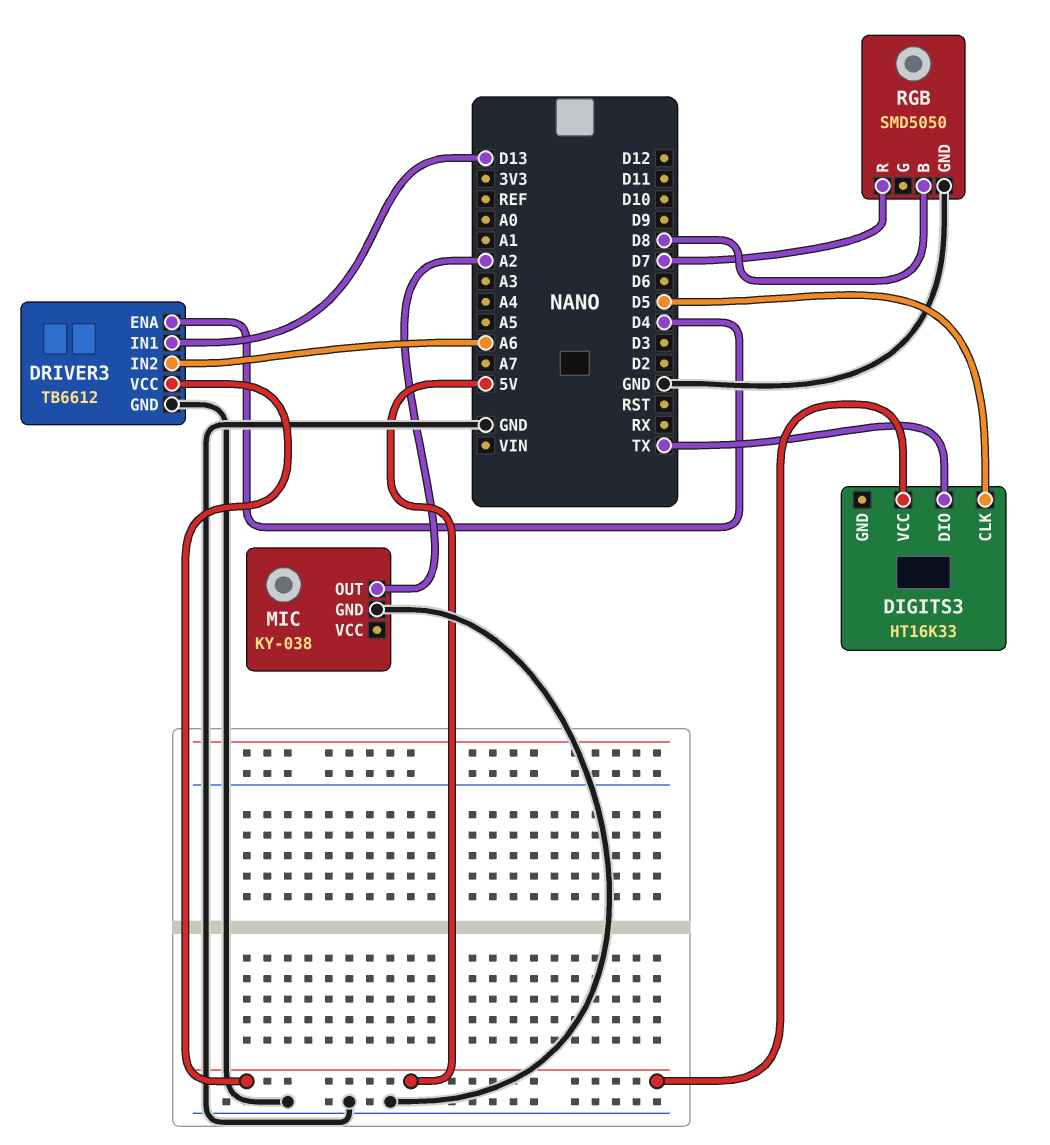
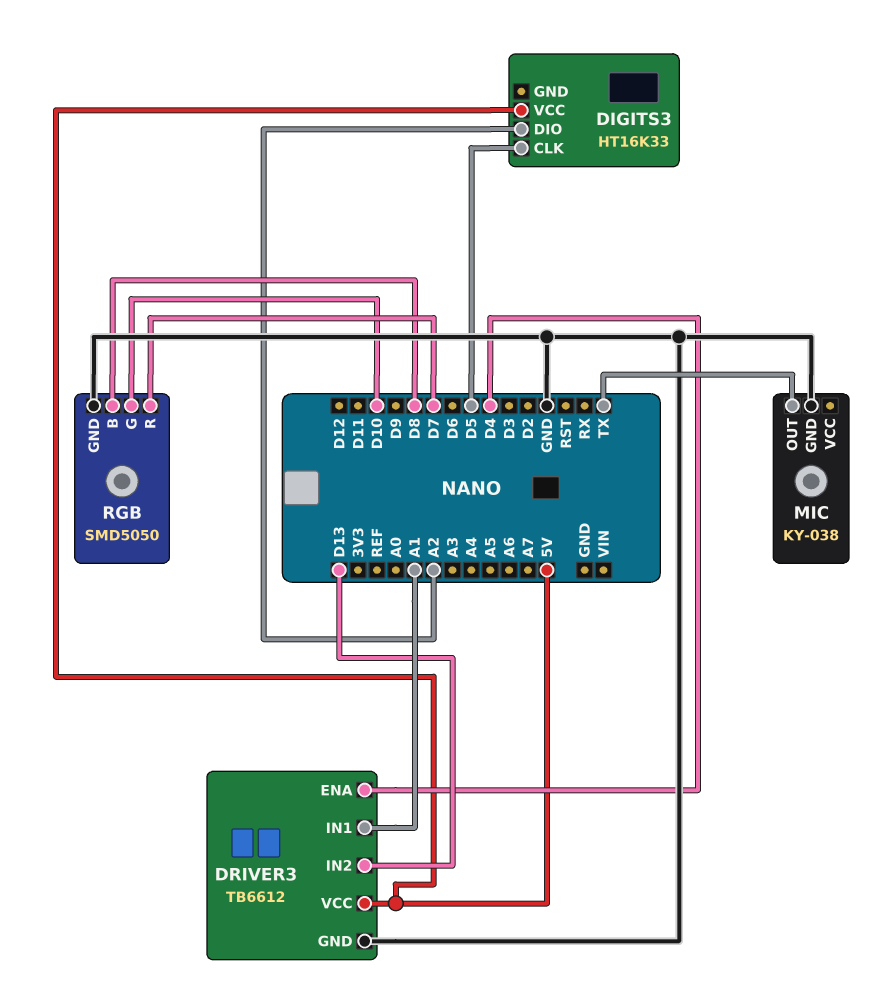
DIGITS3 pin DIO: TX -> A2
DRIVER3 pin IN1: D13 -> A1
DRIVER3 pin IN2: A6 -> D13
MIC pin OUT: A2 -> TX
RGB pin G: none -> D10

